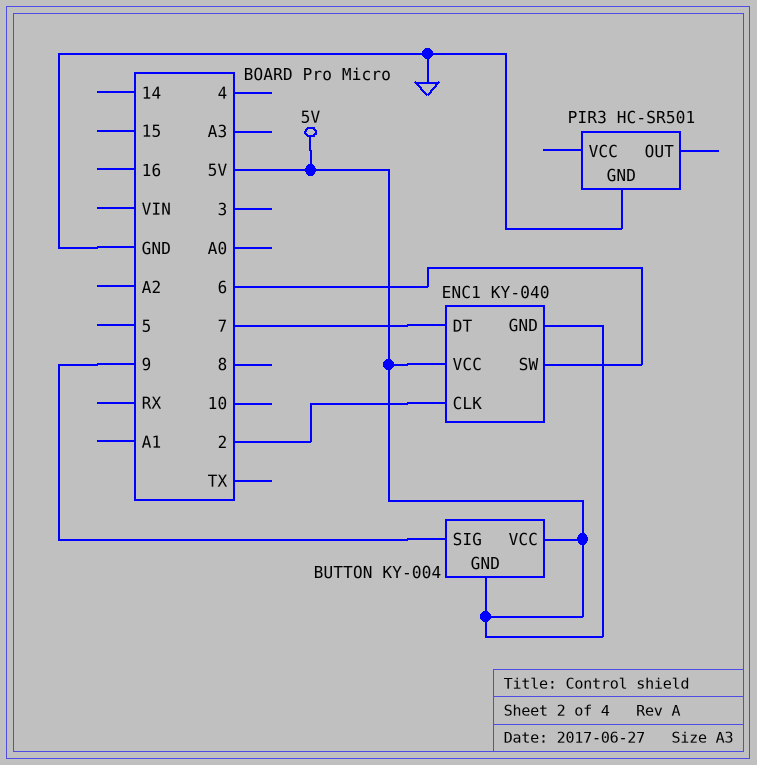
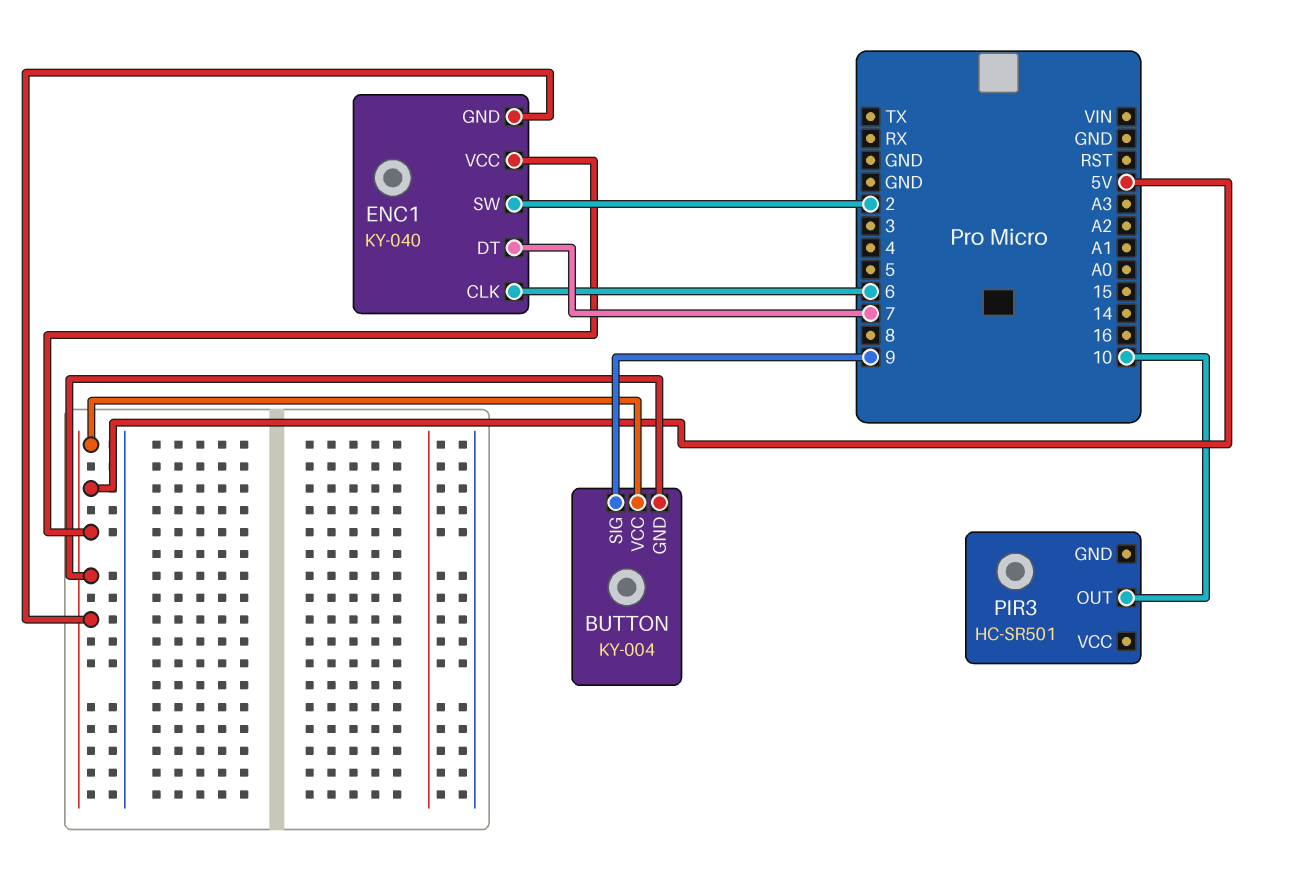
ENC1 pin CLK: 2 -> 6
ENC1 pin SW: 6 -> 2
PIR3 pin GND: GND -> none
PIR3 pin OUT: none -> 10

